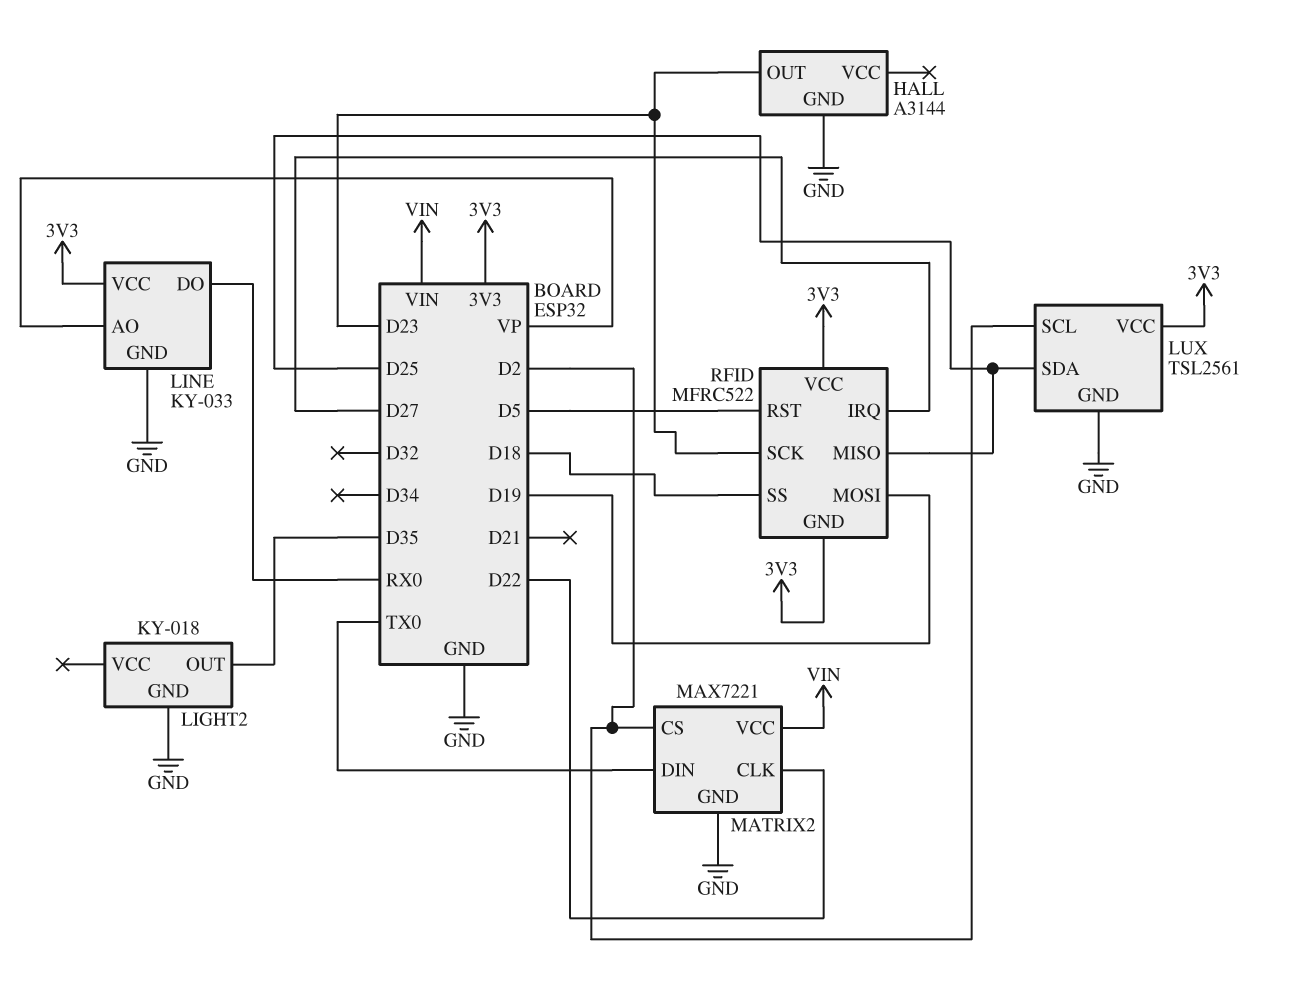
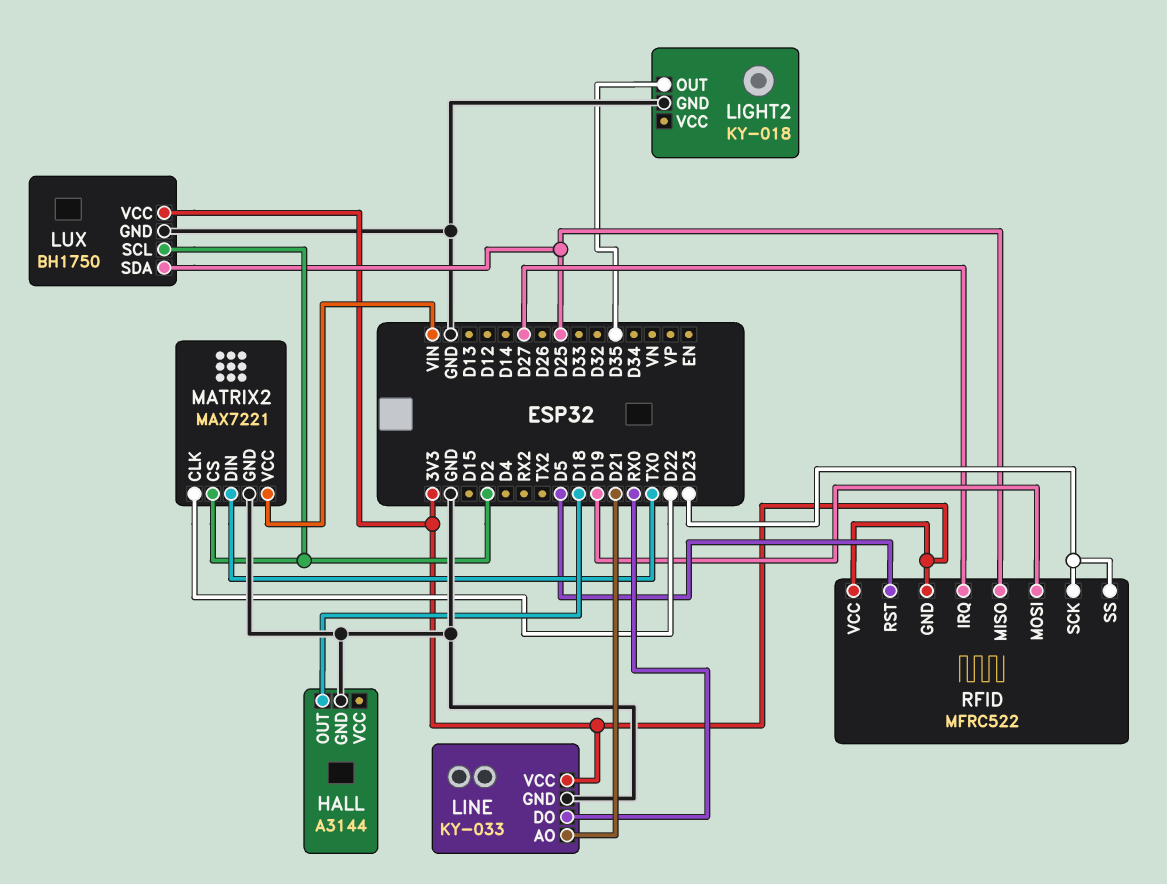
HALL pin OUT: D23 -> D18
LINE pin AO: VP -> D21
LUX: TSL2561 -> BH1750
RFID pin SS: D18 -> D23

